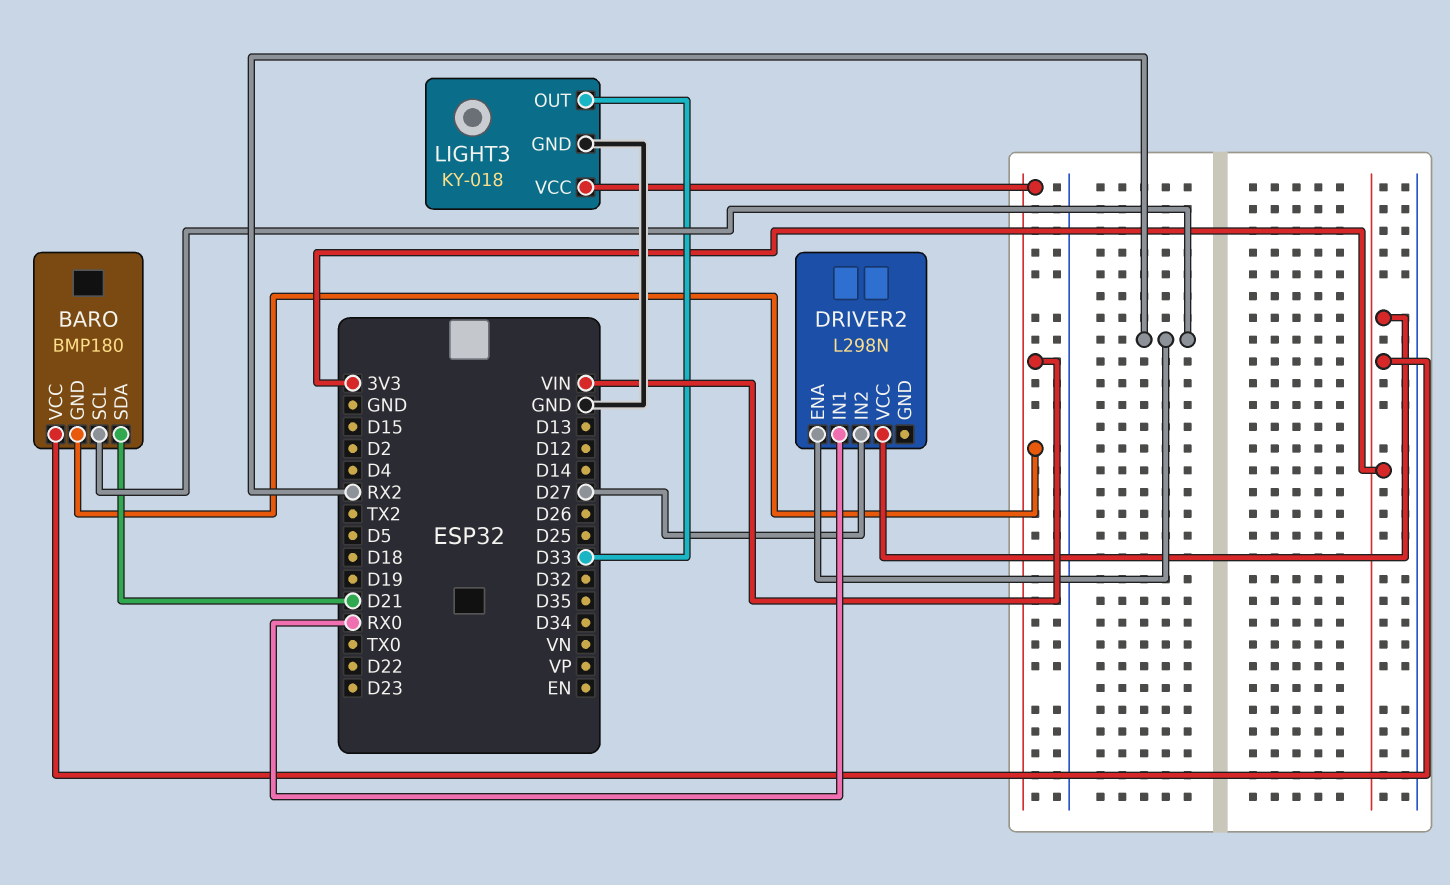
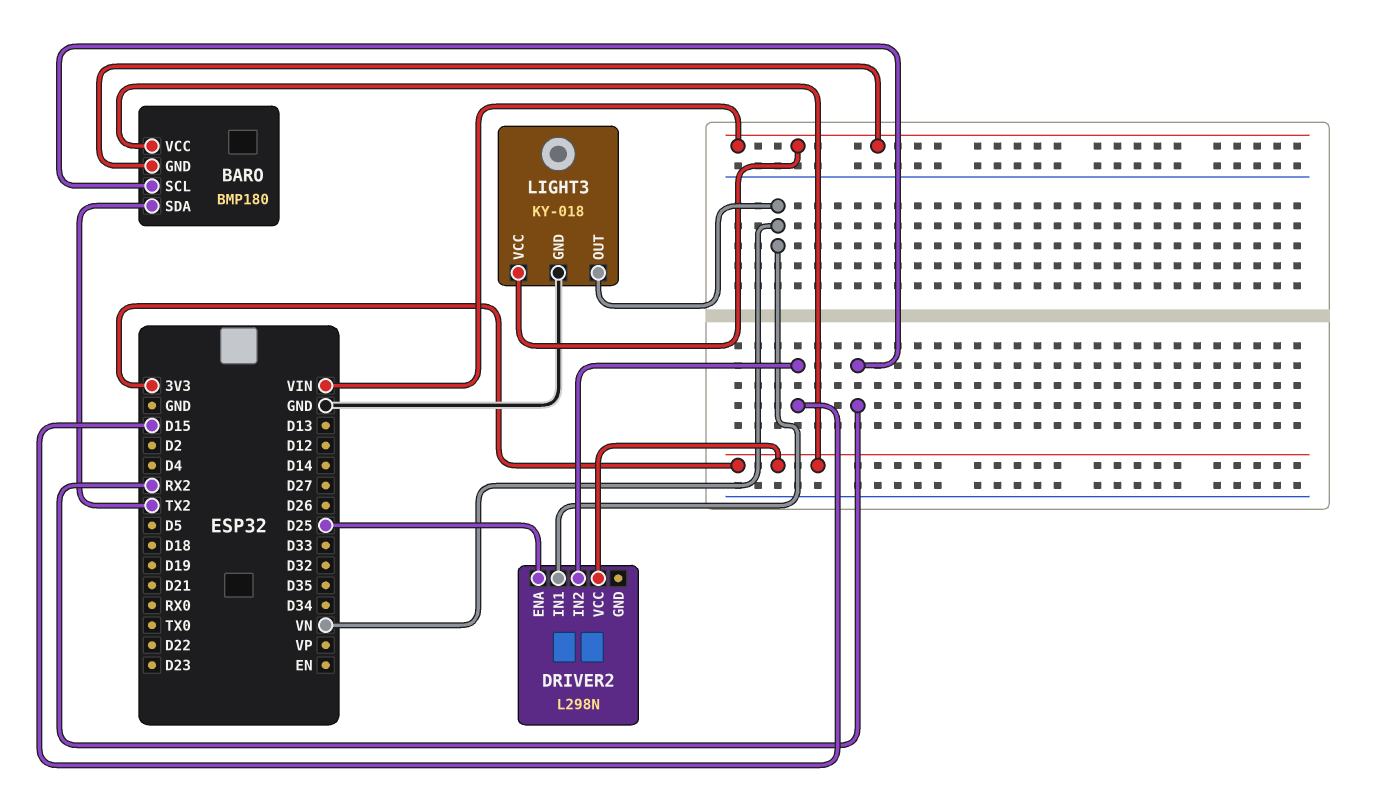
BARO pin SDA: D21 -> TX2
DRIVER2 pin ENA: RX2 -> D25
DRIVER2 pin IN1: RX0 -> VN
DRIVER2 pin IN2: D27 -> D15
LIGHT3 pin OUT: D33 -> VN

